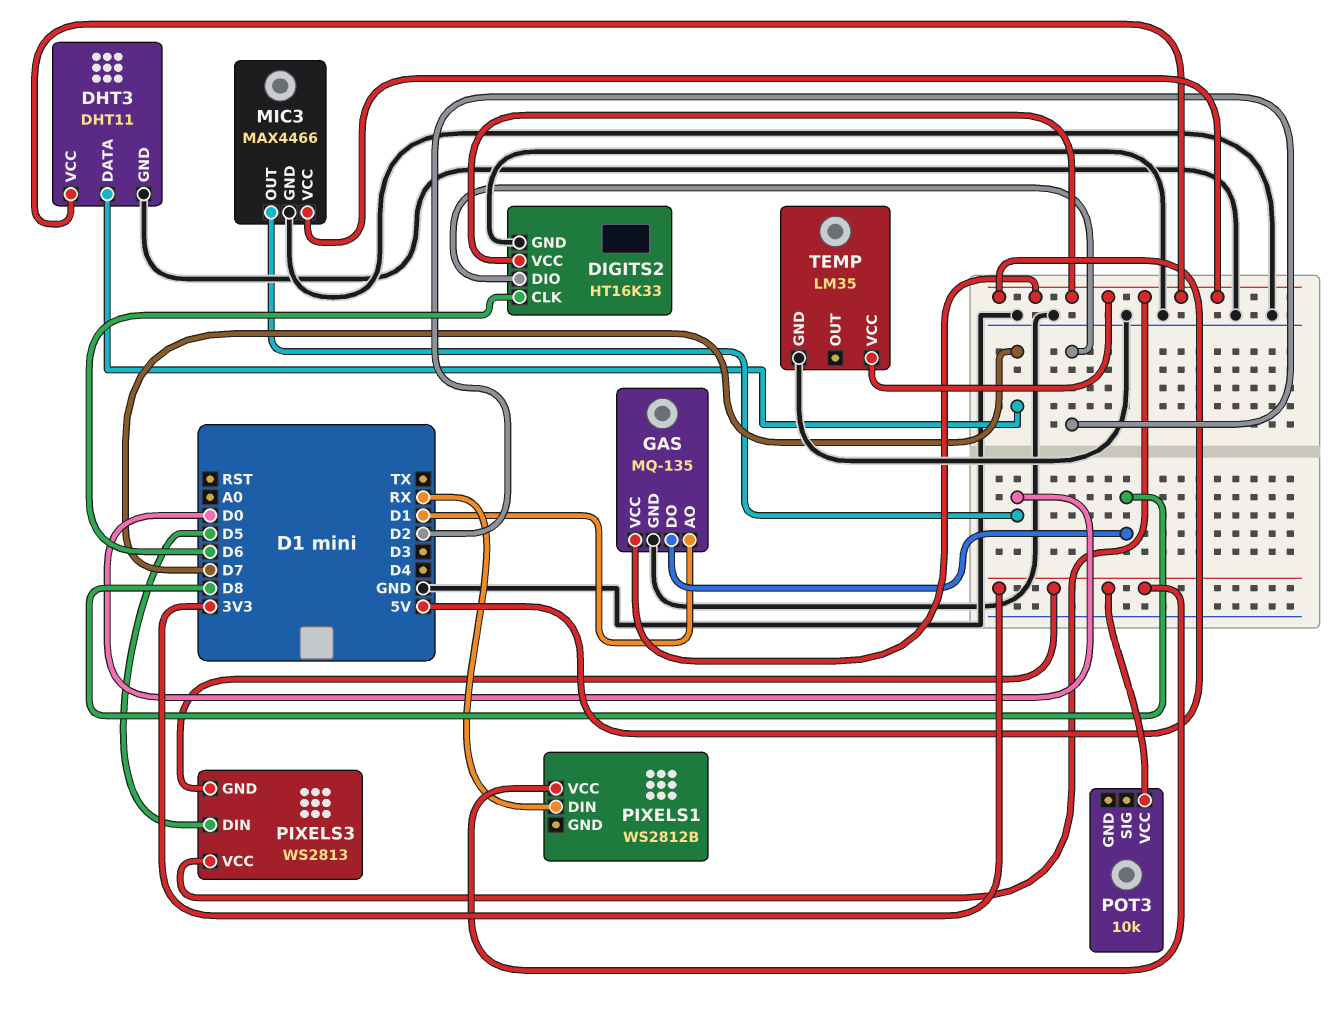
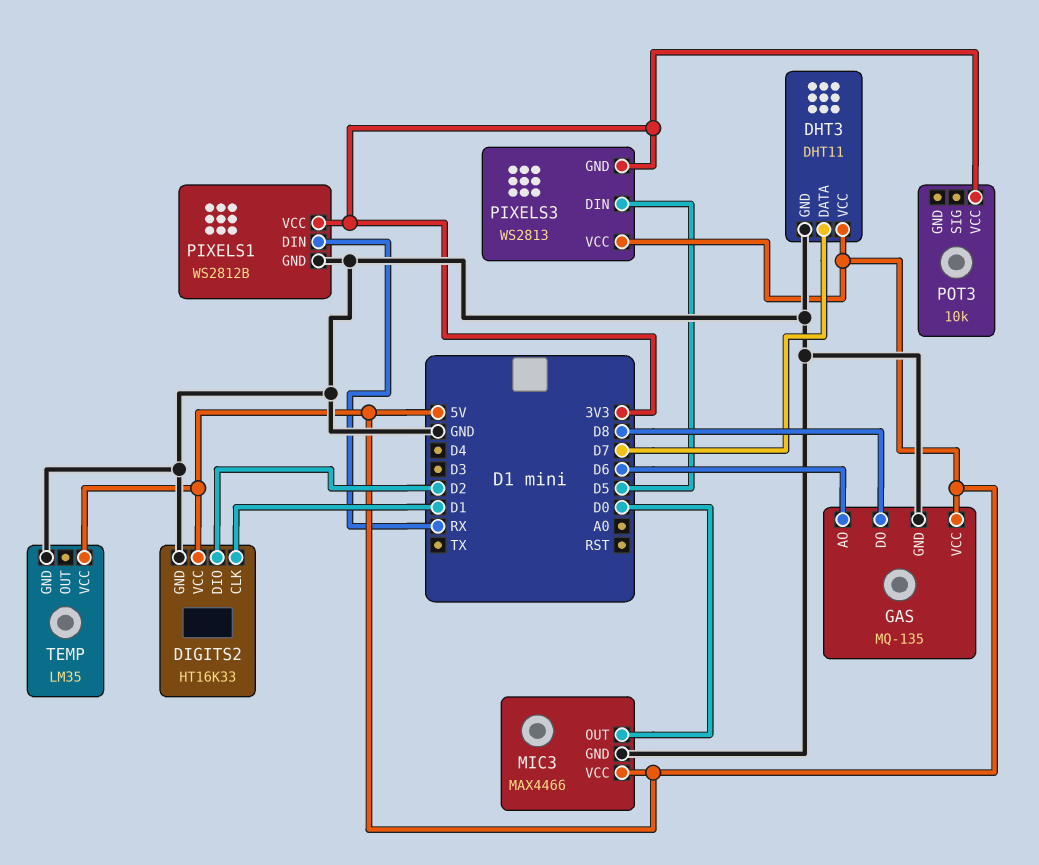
DIGITS2 pin CLK: D6 -> D1
GAS pin AO: D1 -> D6
PIXELS1 pin GND: none -> GND

